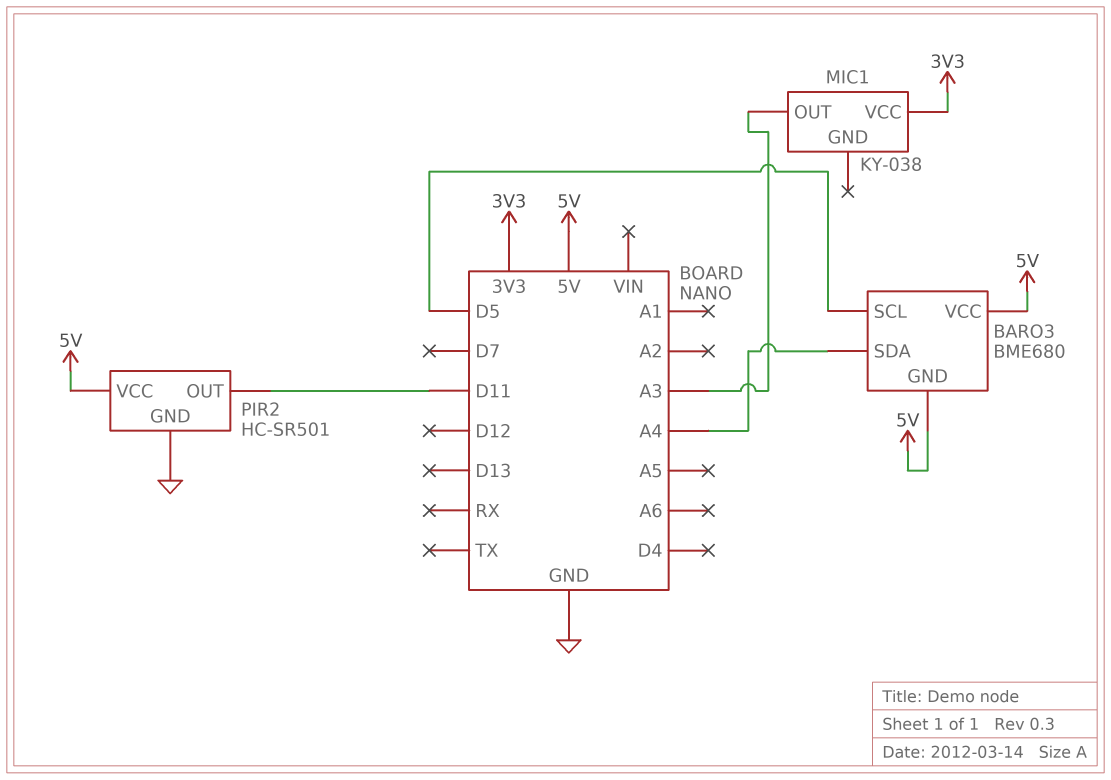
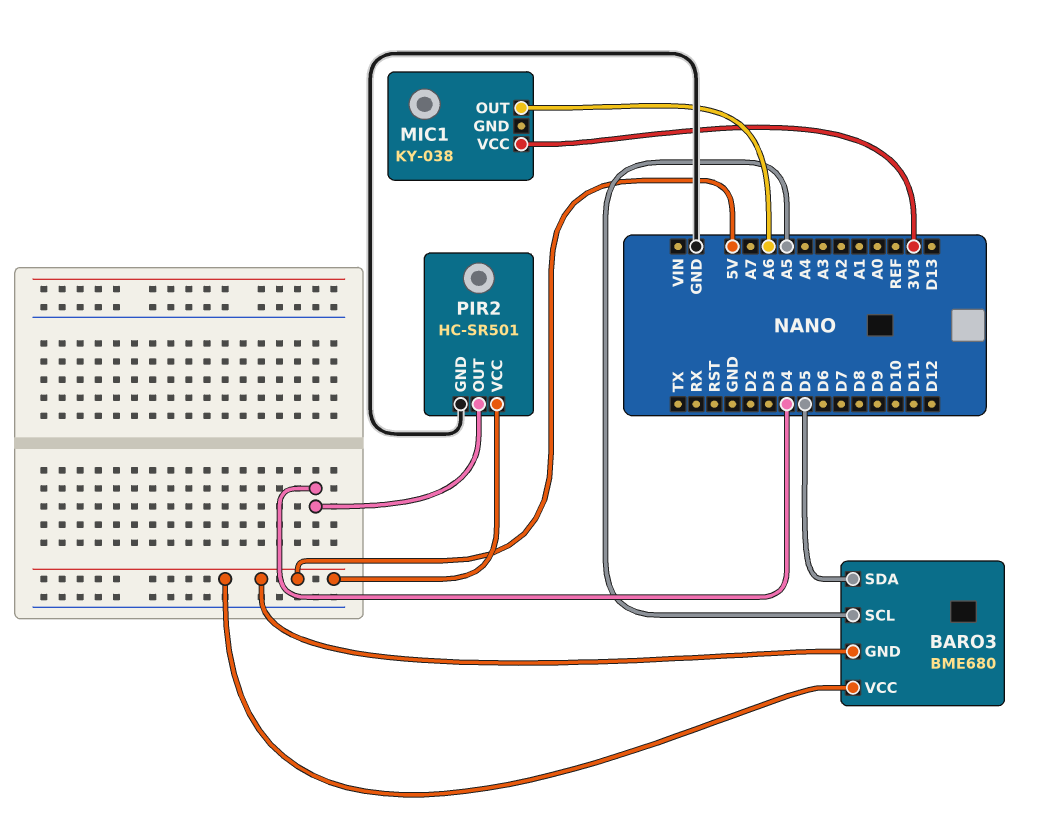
BARO3 pin SCL: D5 -> A5
BARO3 pin SDA: A4 -> D5
MIC1 pin OUT: A3 -> A6
PIR2 pin OUT: D11 -> D4

